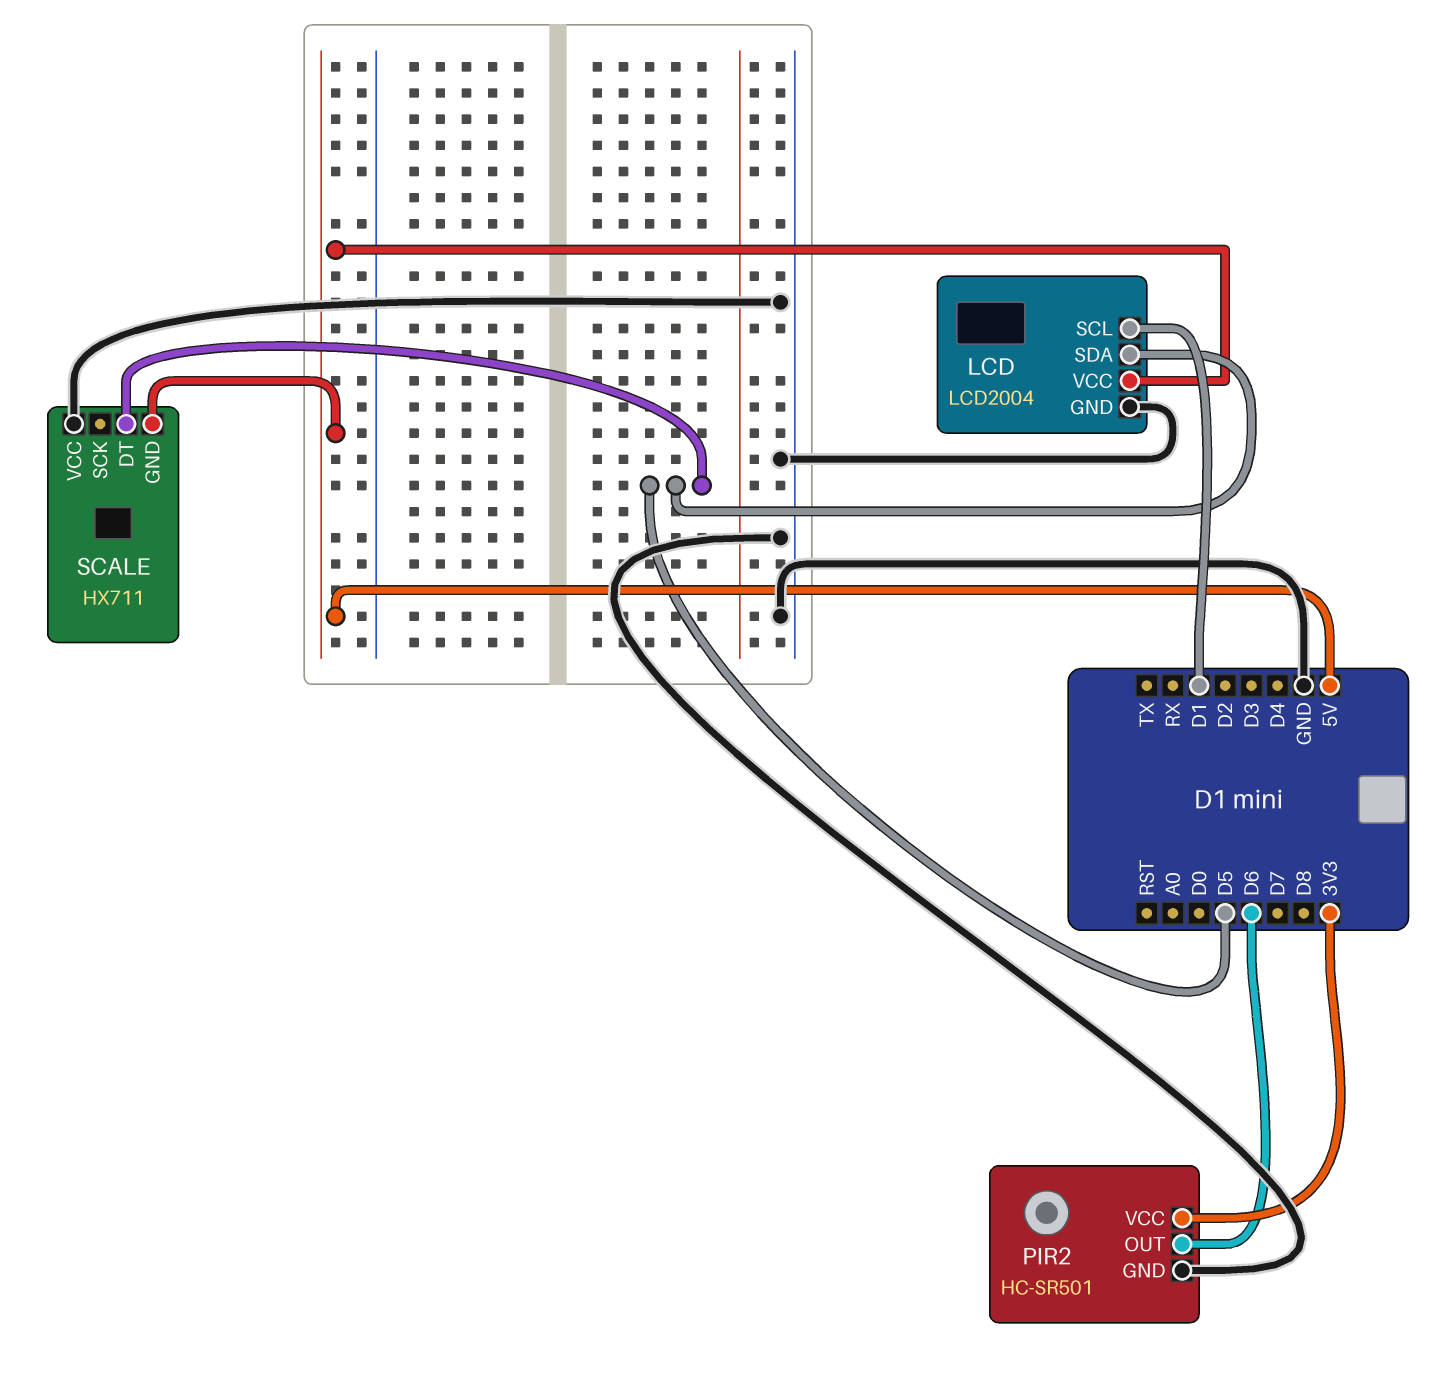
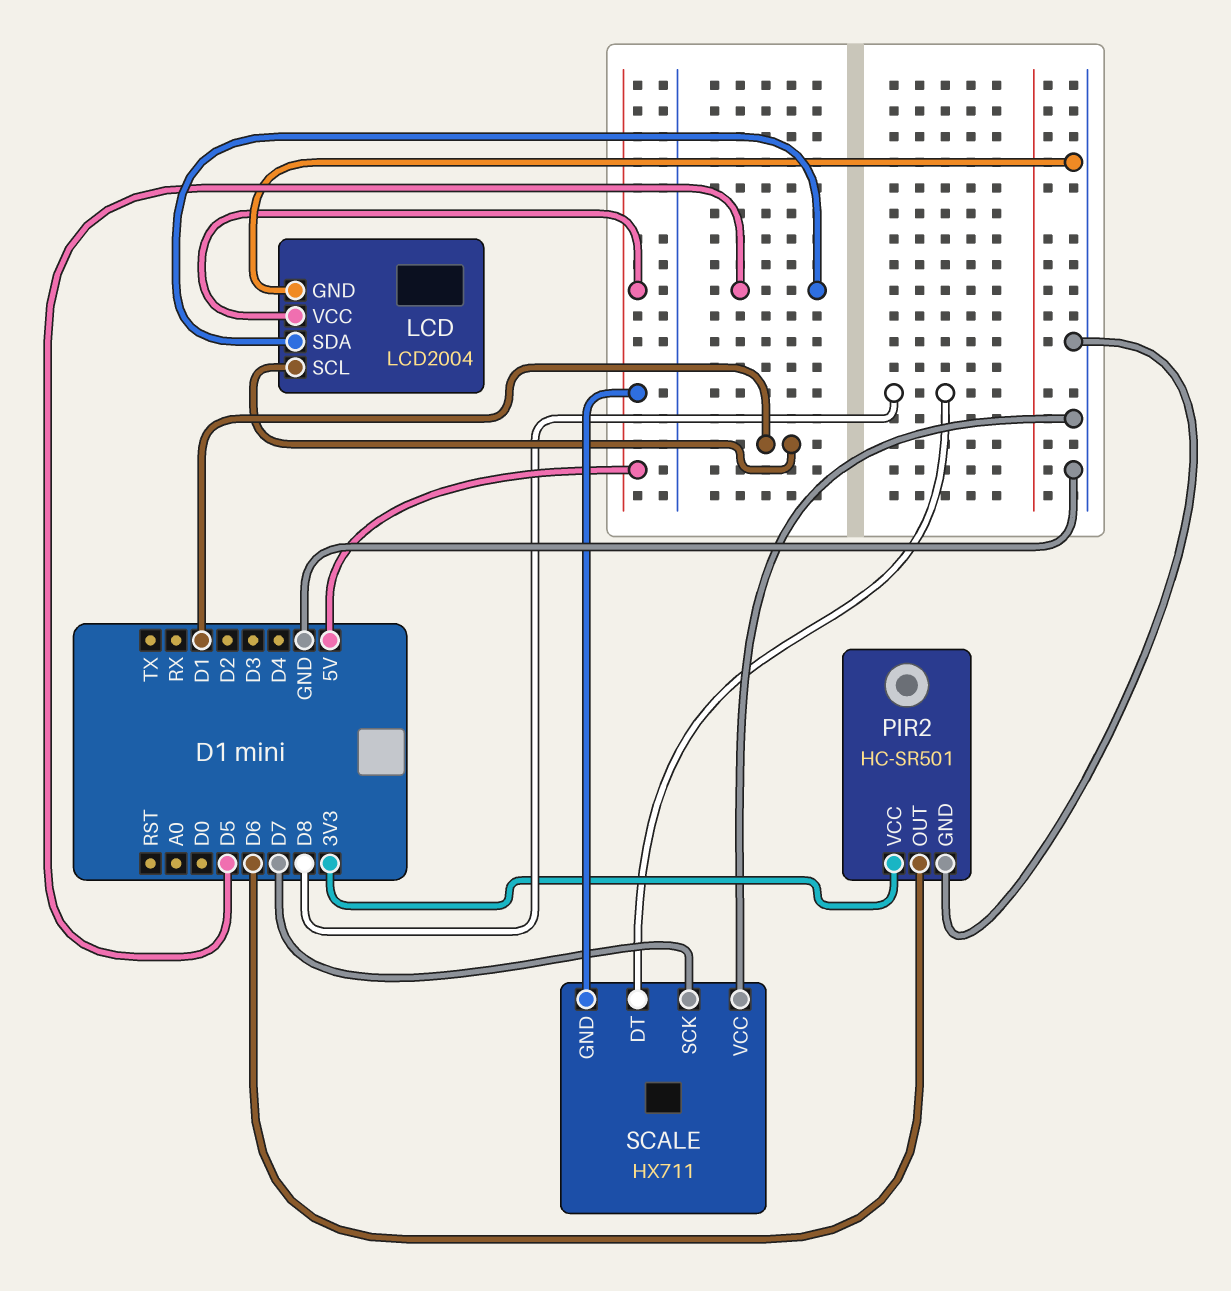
SCALE pin DT: D5 -> D8
SCALE pin SCK: none -> D7

